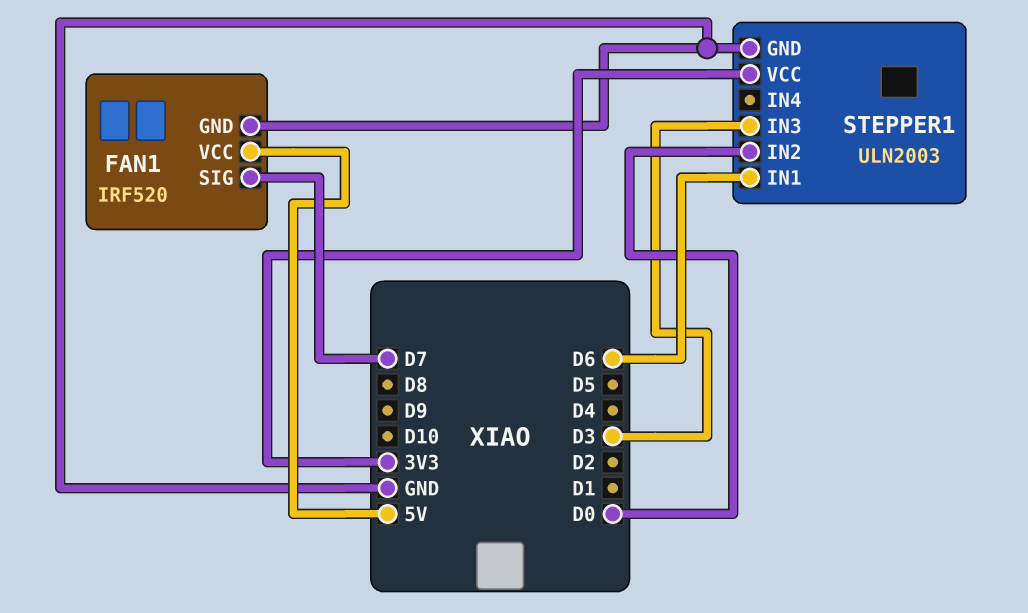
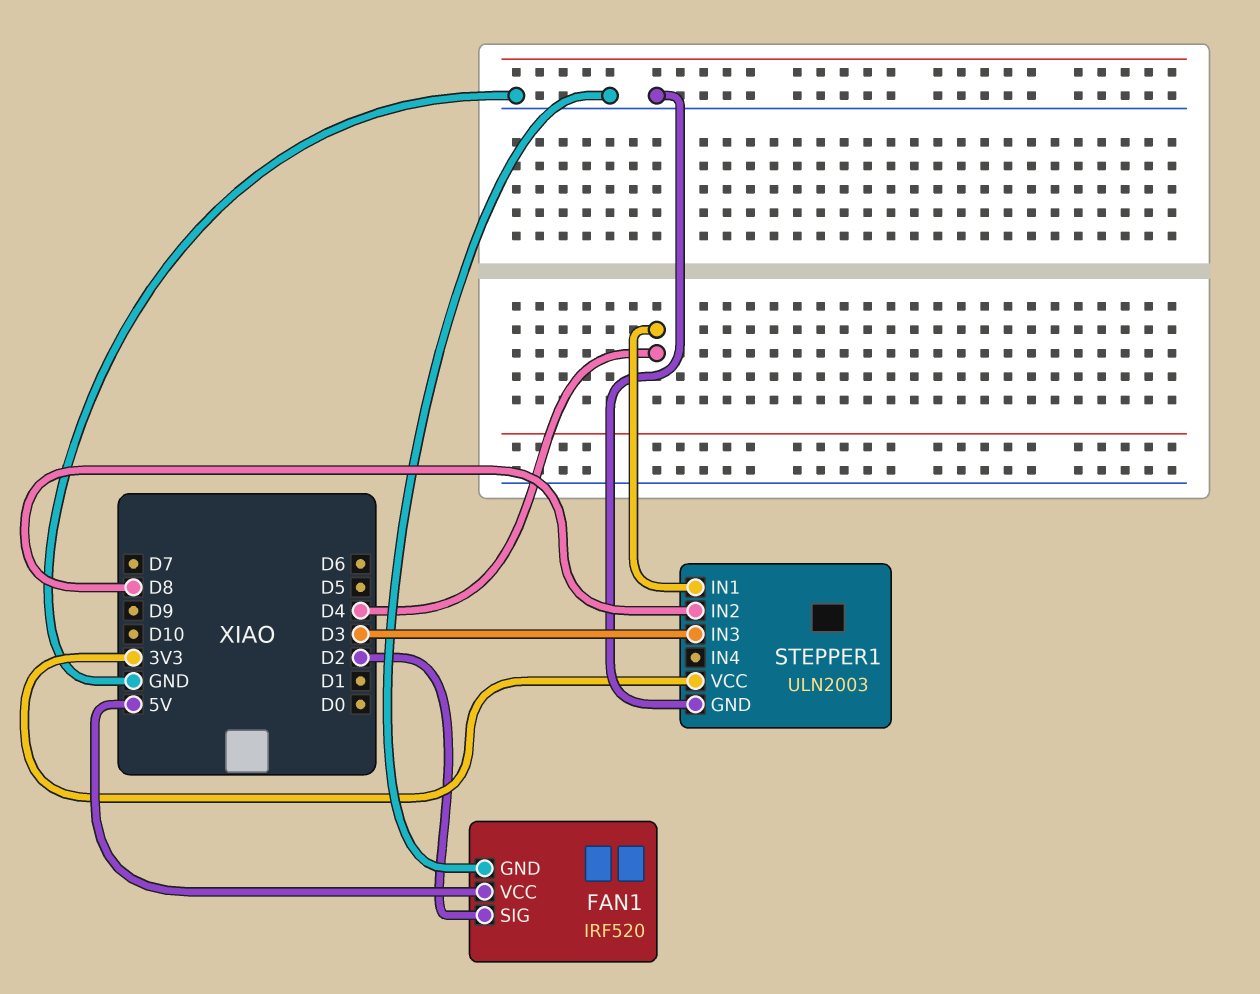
FAN1 pin SIG: D7 -> D2
STEPPER1 pin IN1: D6 -> D4
STEPPER1 pin IN2: D0 -> D8

